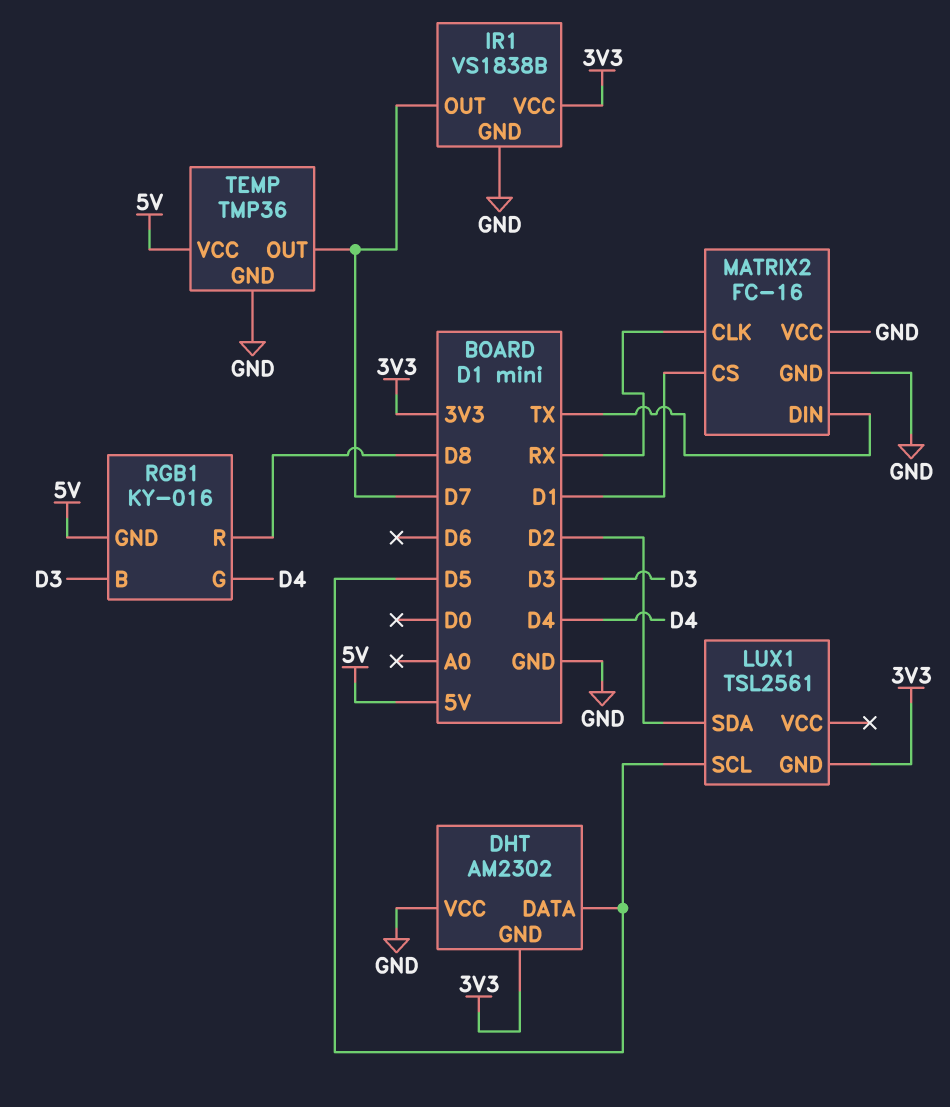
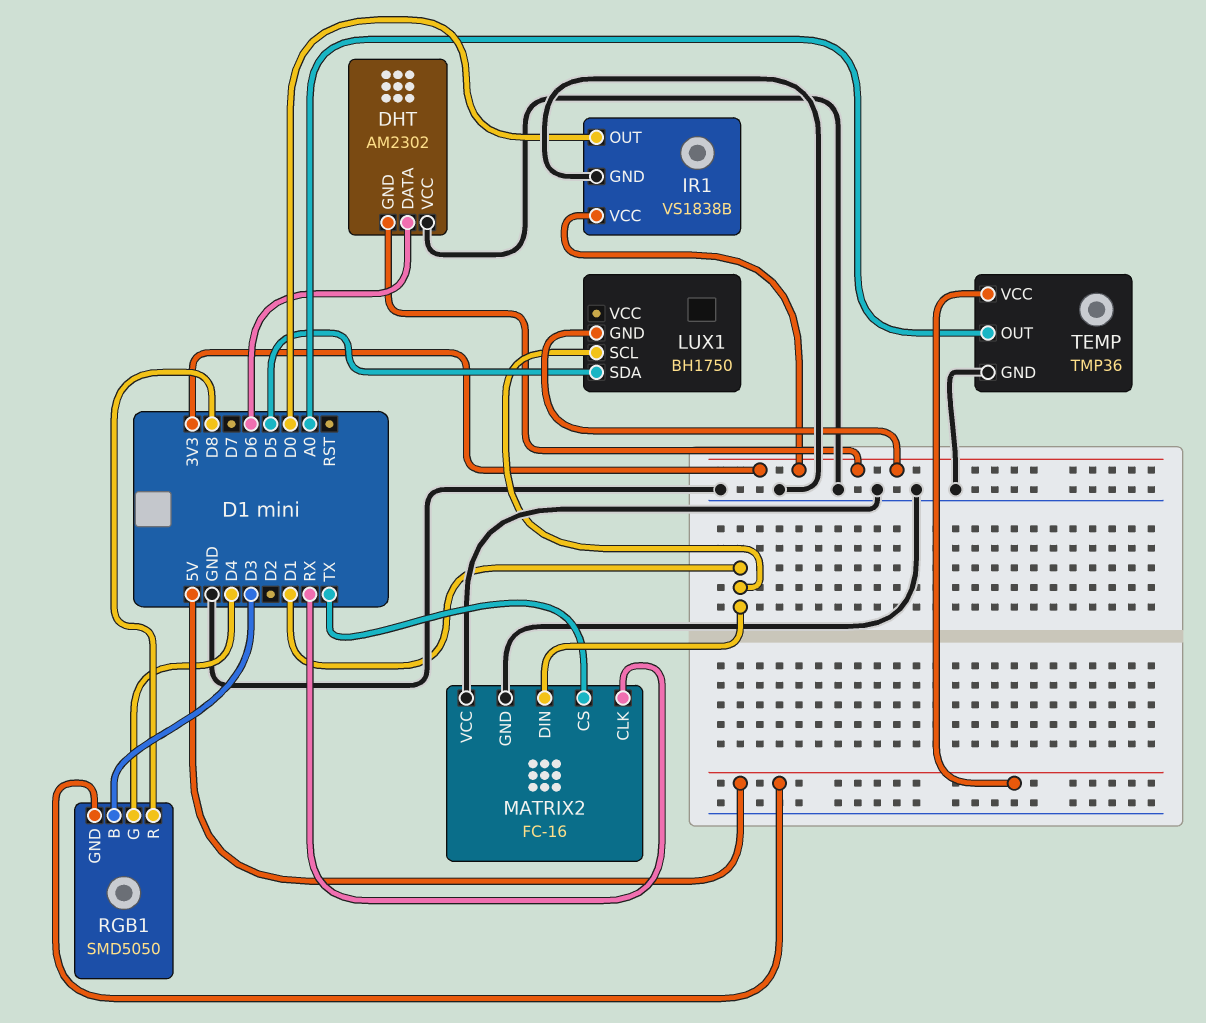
DHT pin DATA: D5 -> D6
IR1 pin OUT: D7 -> D0
LUX1: TSL2561 -> BH1750
LUX1 pin SCL: D5 -> D1
LUX1 pin SDA: D2 -> D5
MATRIX2 pin CS: D1 -> TX
MATRIX2 pin DIN: TX -> D1
RGB1: KY-016 -> SMD5050
TEMP pin OUT: D7 -> A0

